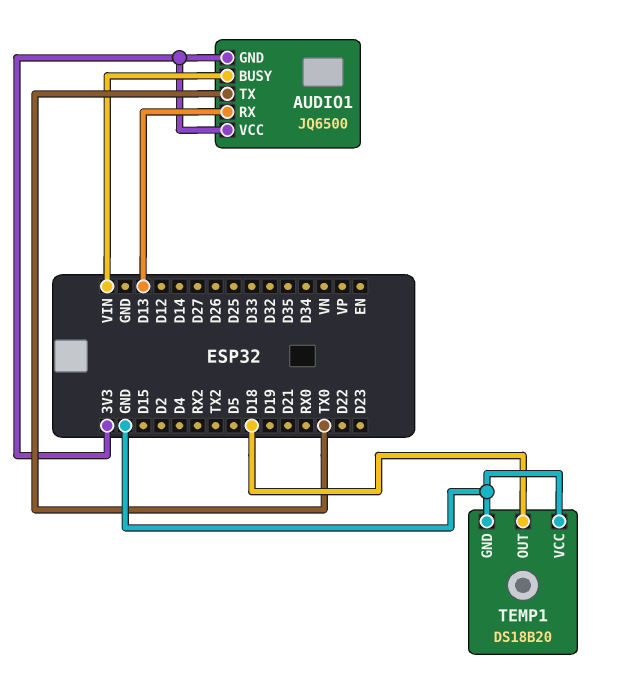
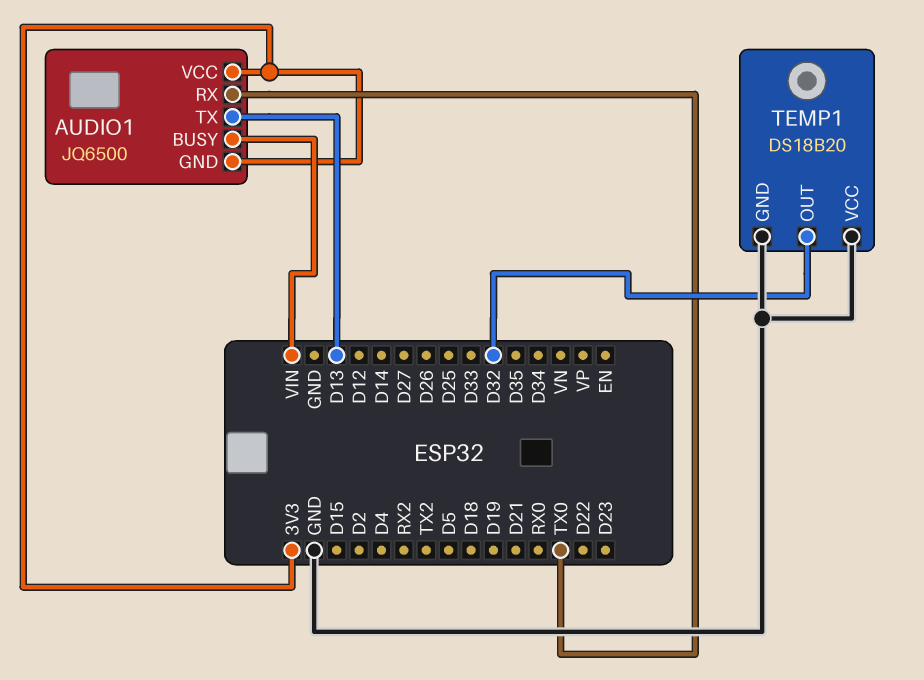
AUDIO1 pin RX: D13 -> TX0
AUDIO1 pin TX: TX0 -> D13
TEMP1 pin OUT: D18 -> D32

